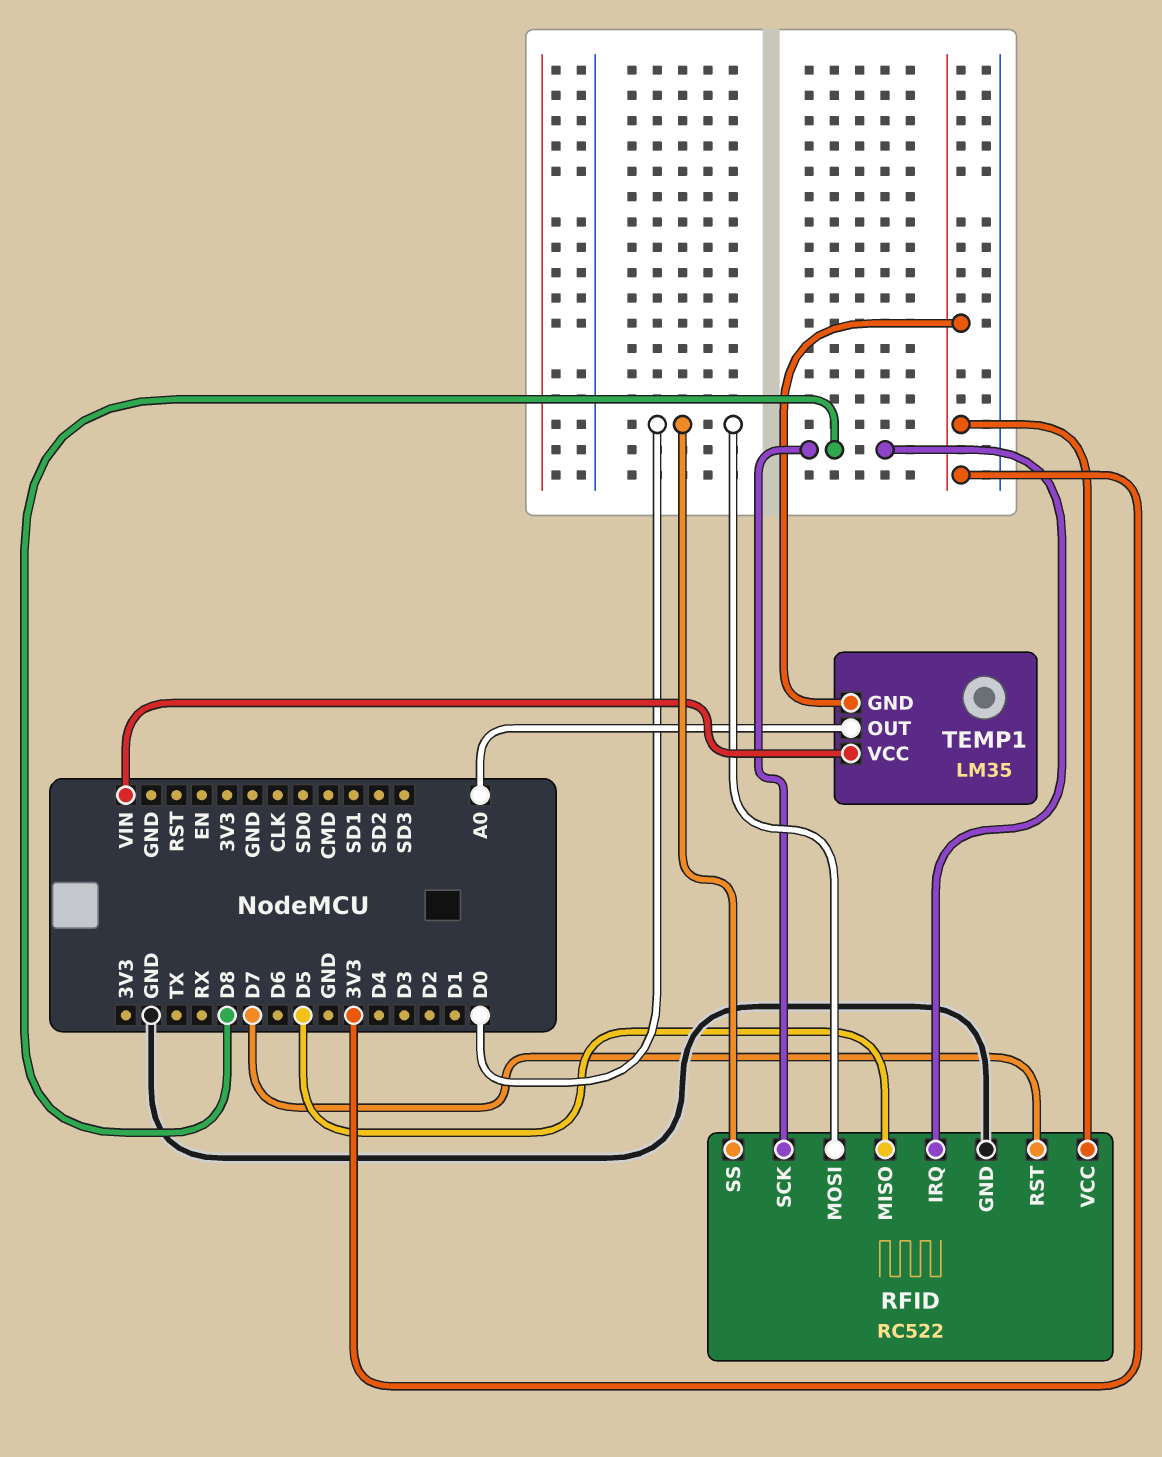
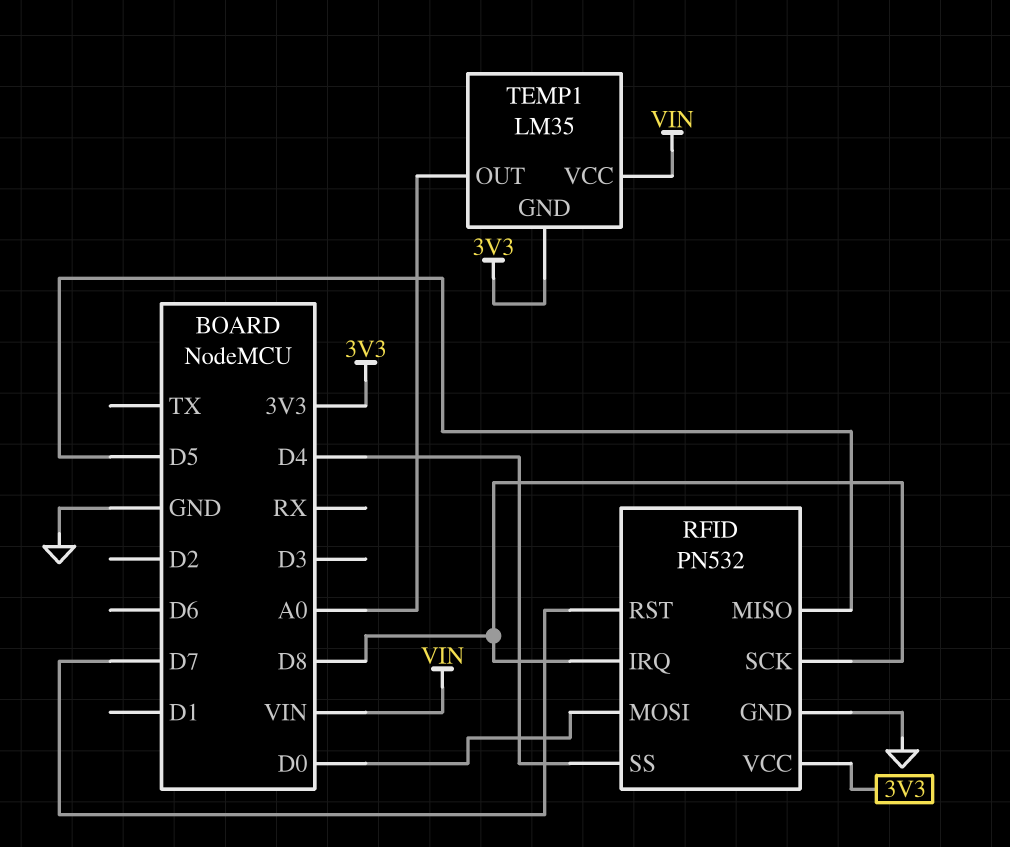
RFID: RC522 -> PN532
RFID pin SS: D0 -> D4

